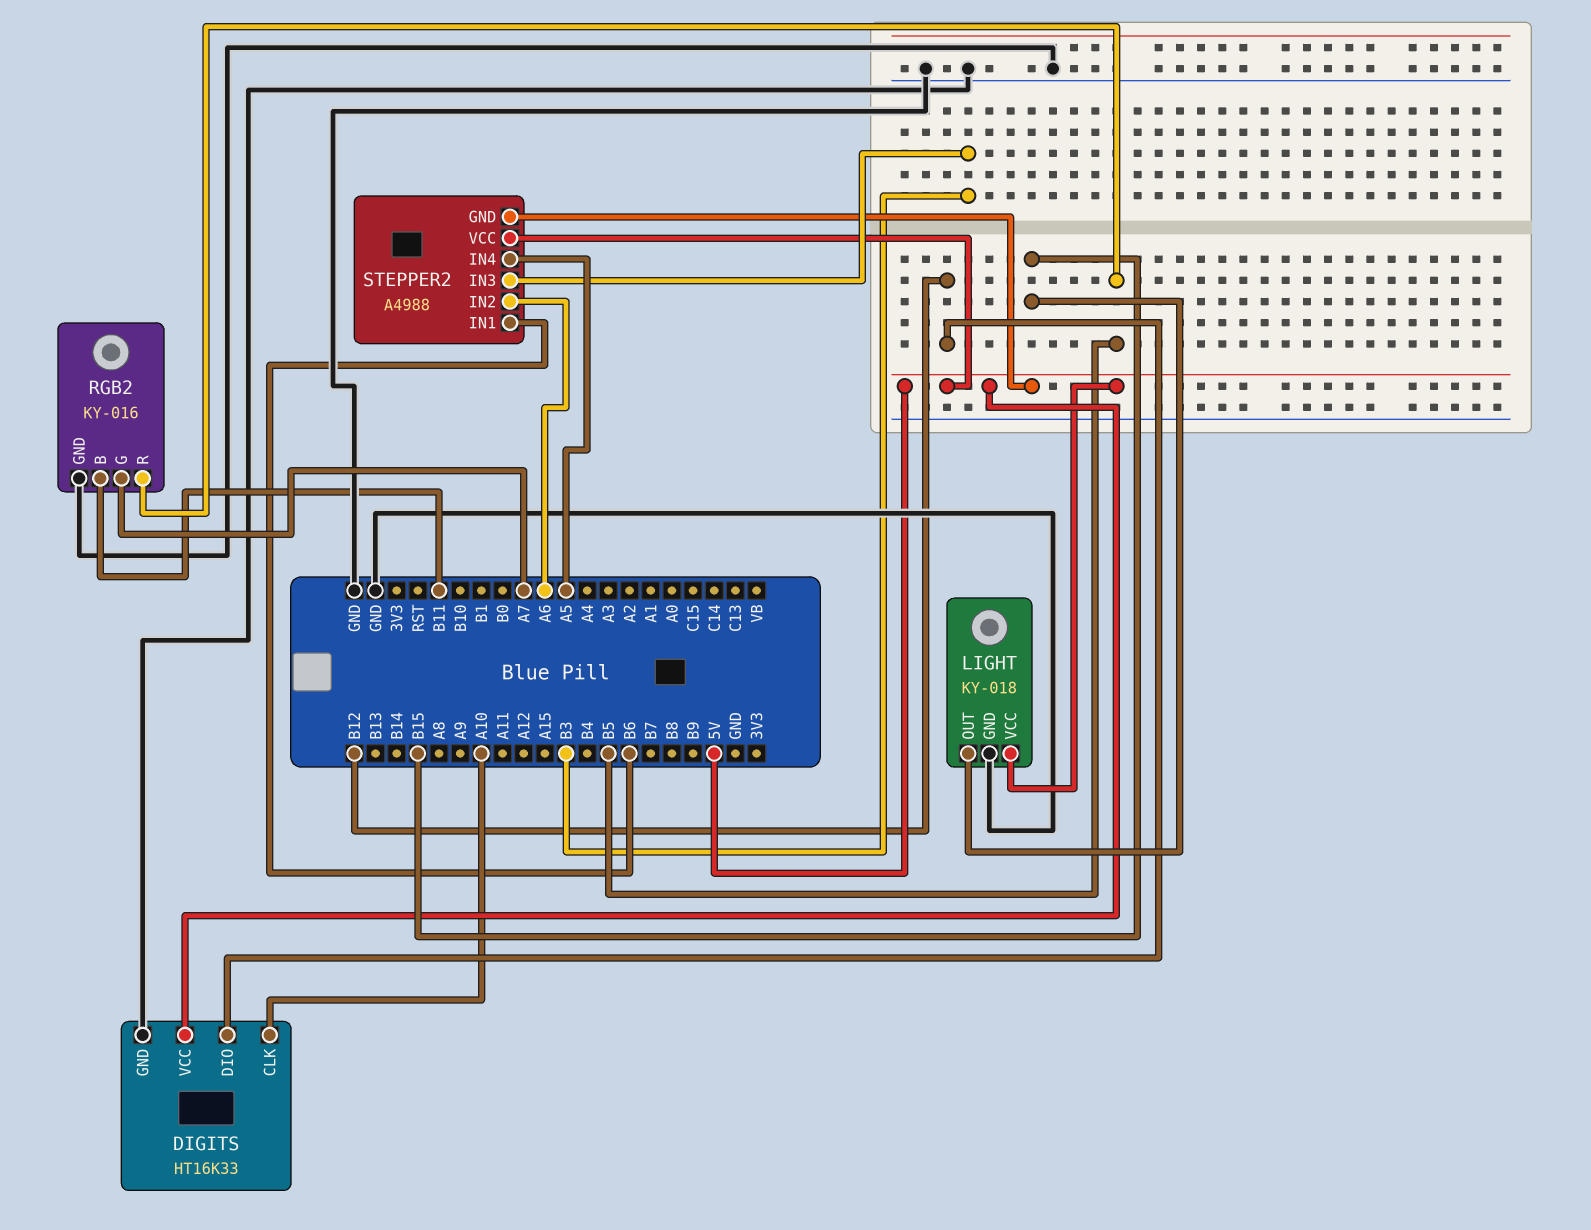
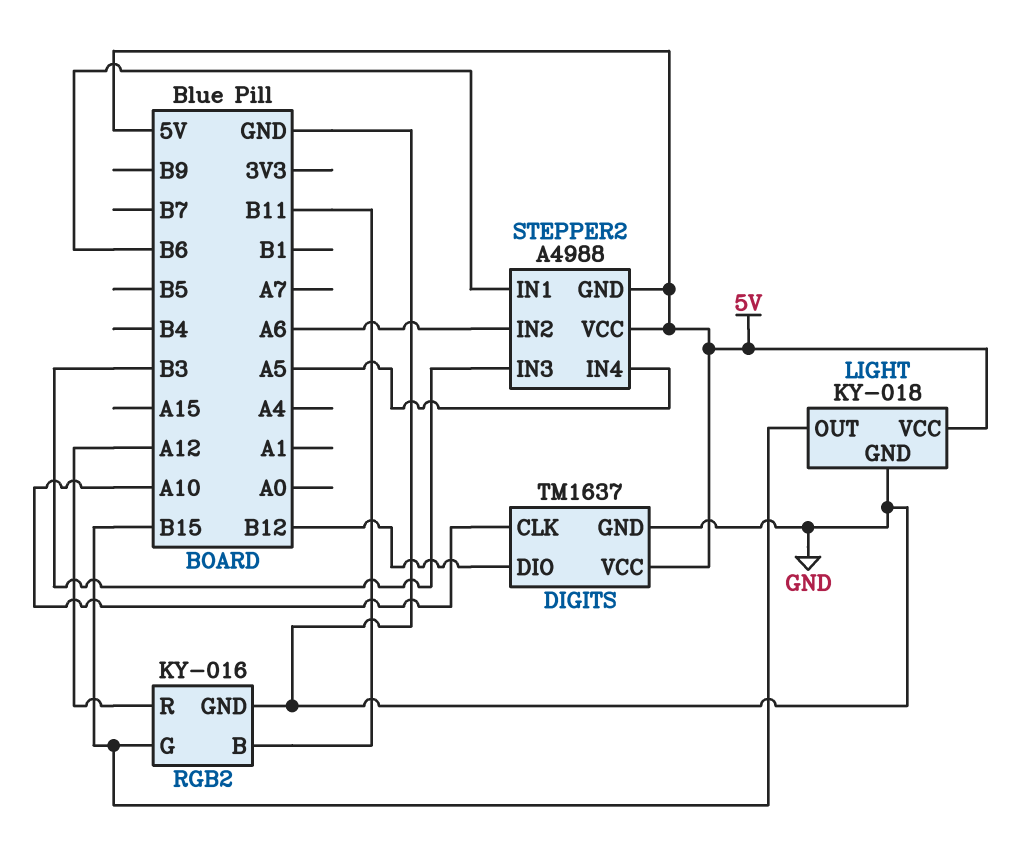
DIGITS: HT16K33 -> TM1637
RGB2 pin G: A7 -> B15
RGB2 pin R: B5 -> A12

